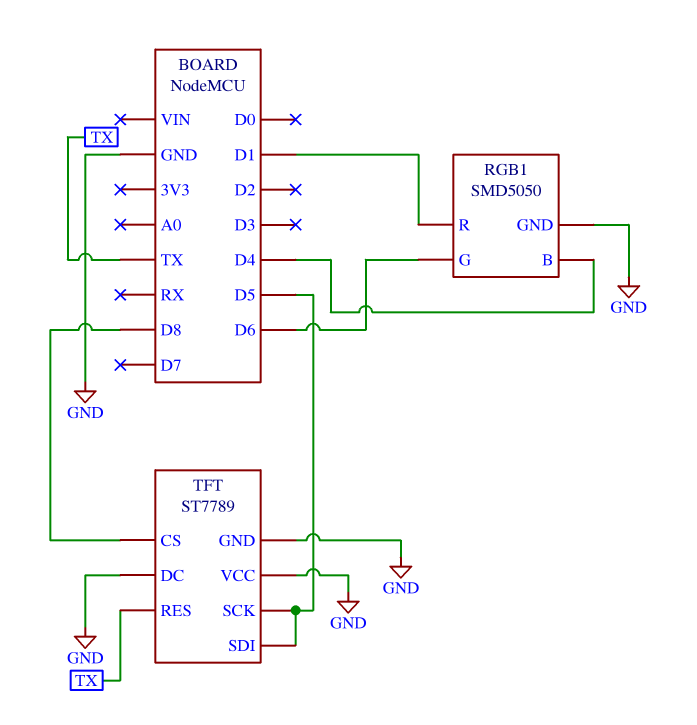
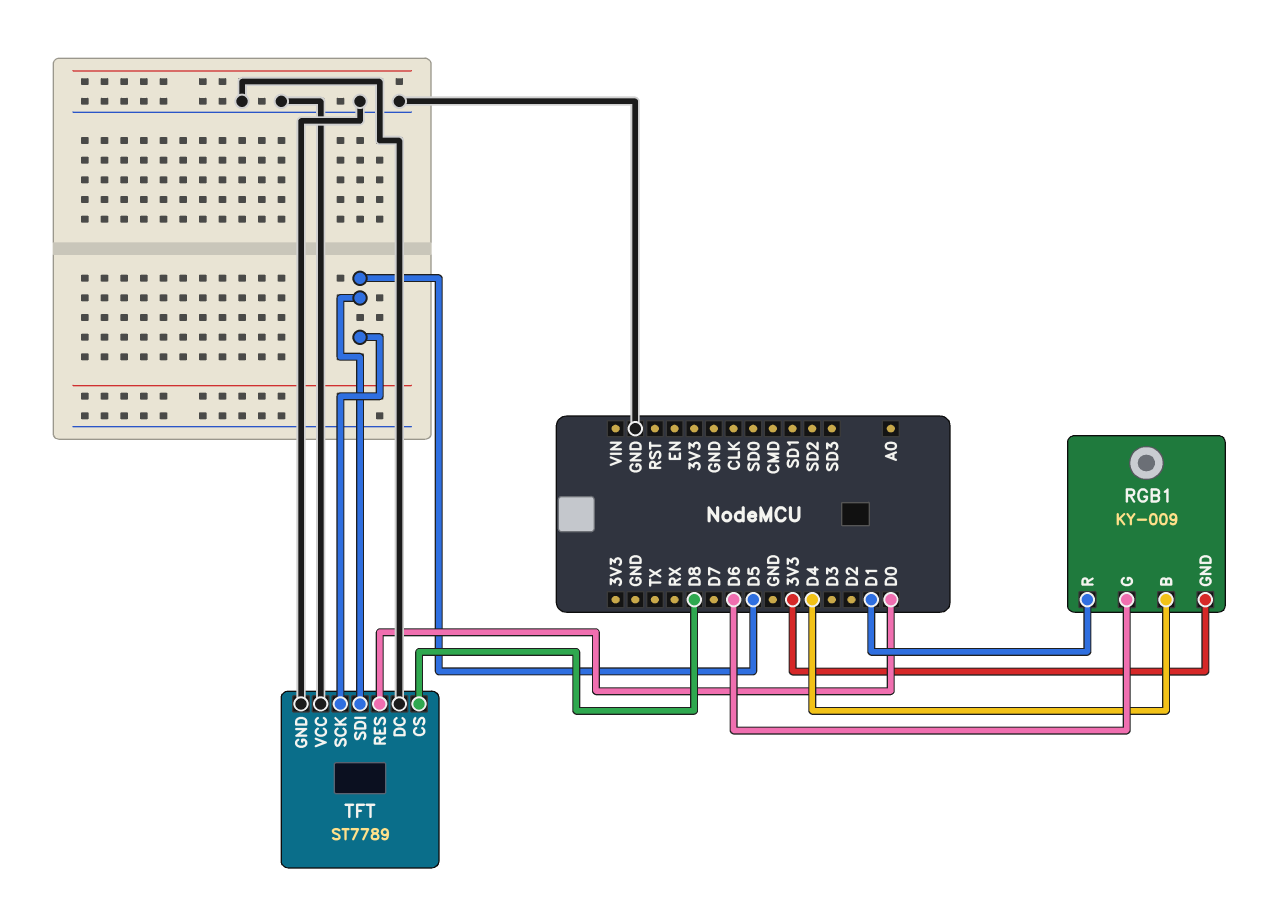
RGB1: SMD5050 -> KY-009
RGB1 pin GND: GND -> 3V3
TFT pin RES: TX -> D0

